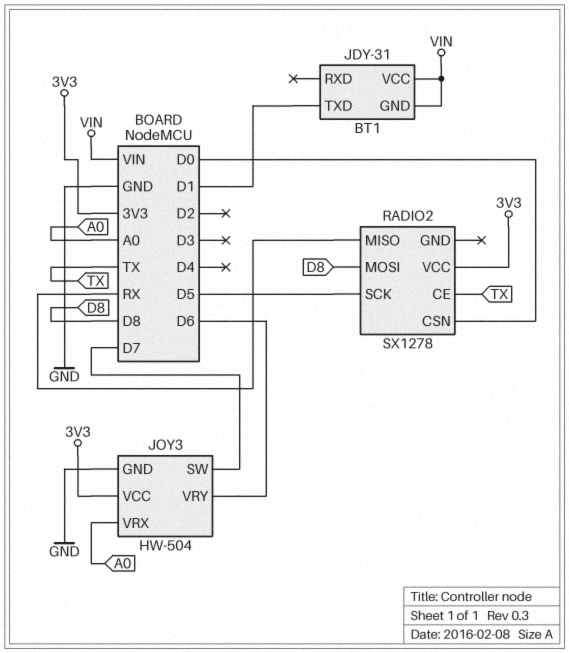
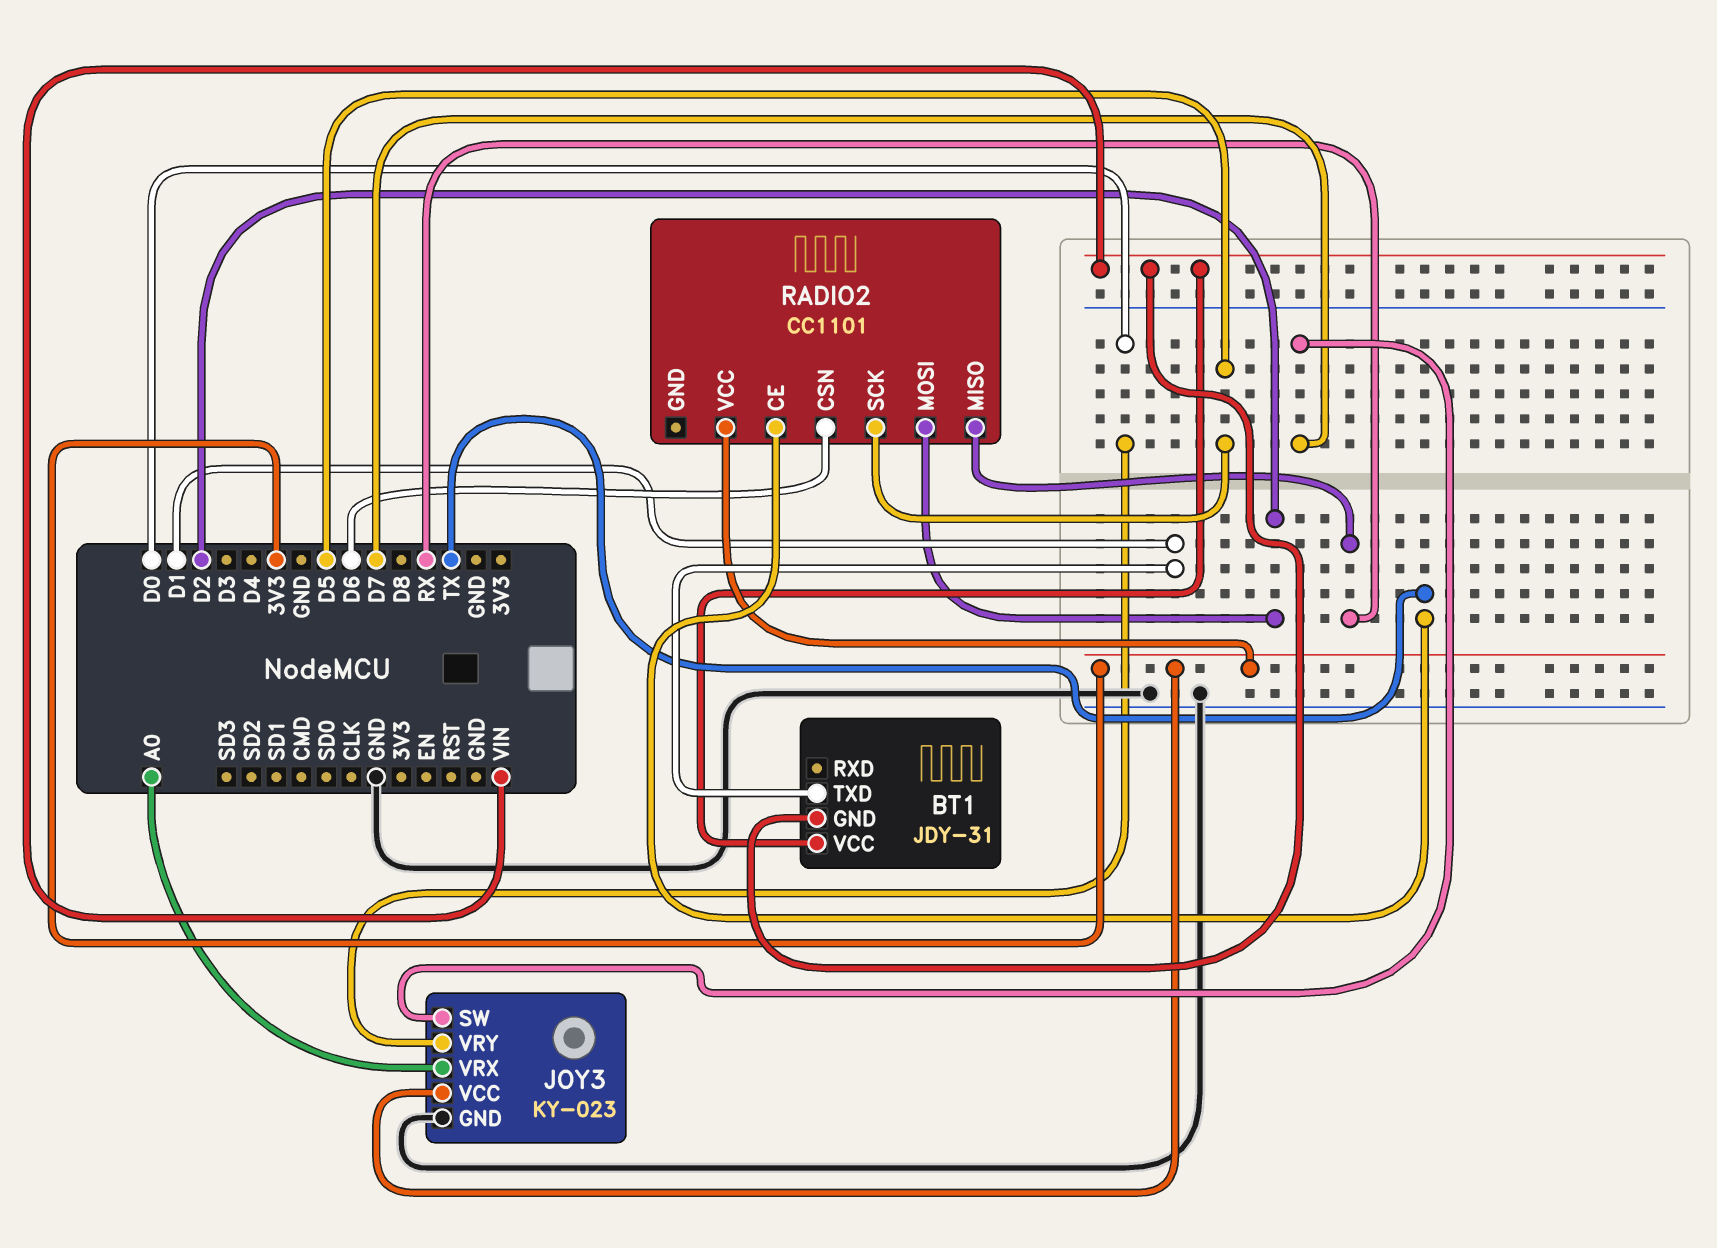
JOY3: HW-504 -> KY-023
JOY3 pin VRY: D6 -> D0
RADIO2: SX1278 -> CC1101
RADIO2 pin CSN: D0 -> D6
RADIO2 pin MOSI: D8 -> D2

